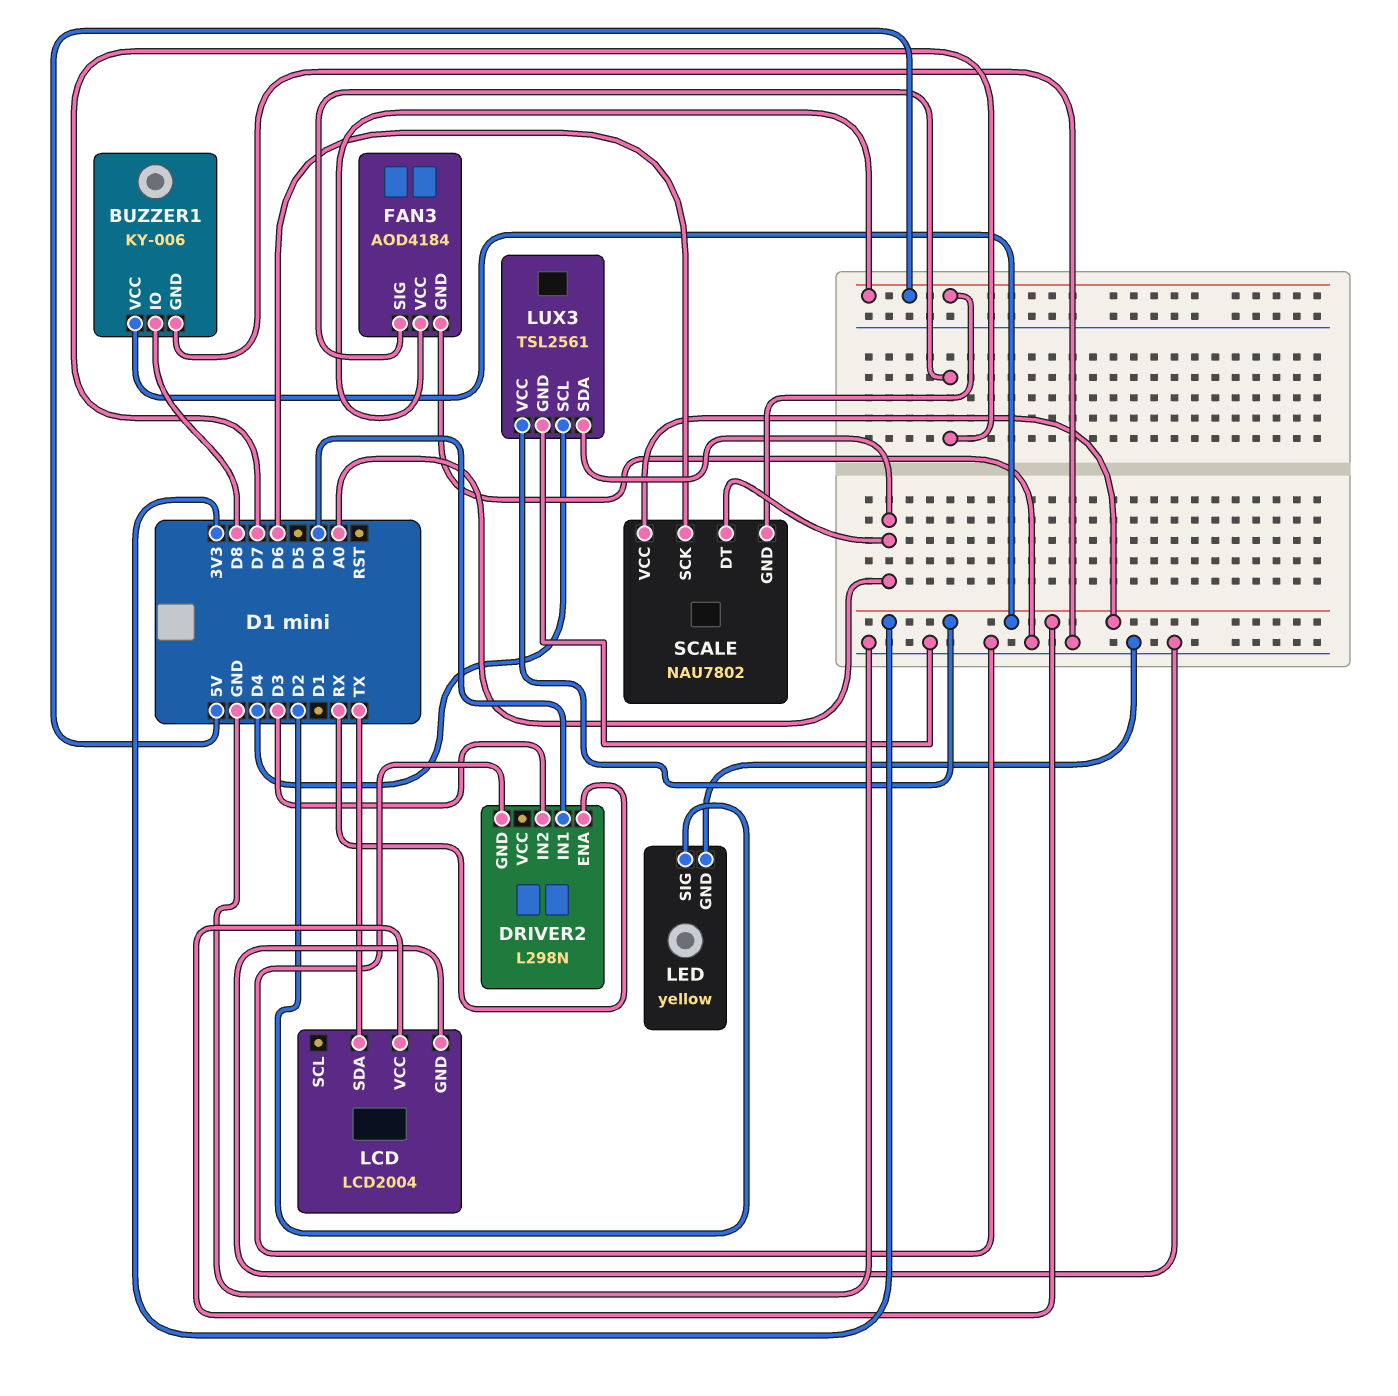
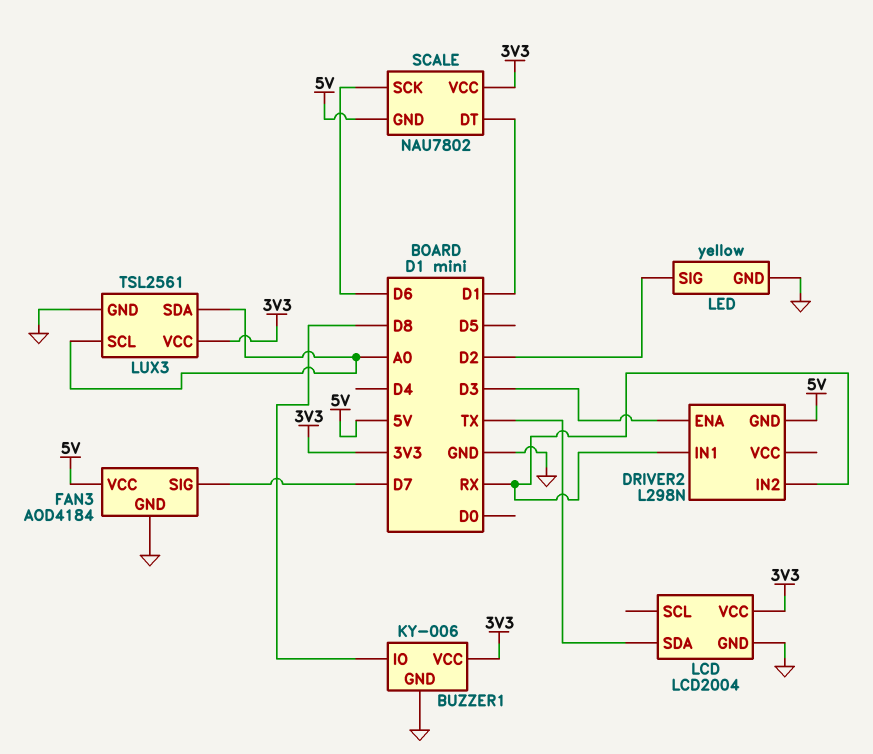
DRIVER2 pin ENA: RX -> D3
DRIVER2 pin GND: GND -> 5V
DRIVER2 pin IN1: D0 -> RX
DRIVER2 pin IN2: D3 -> RX
LUX3 pin SCL: D4 -> A0
SCALE pin DT: A0 -> D1

